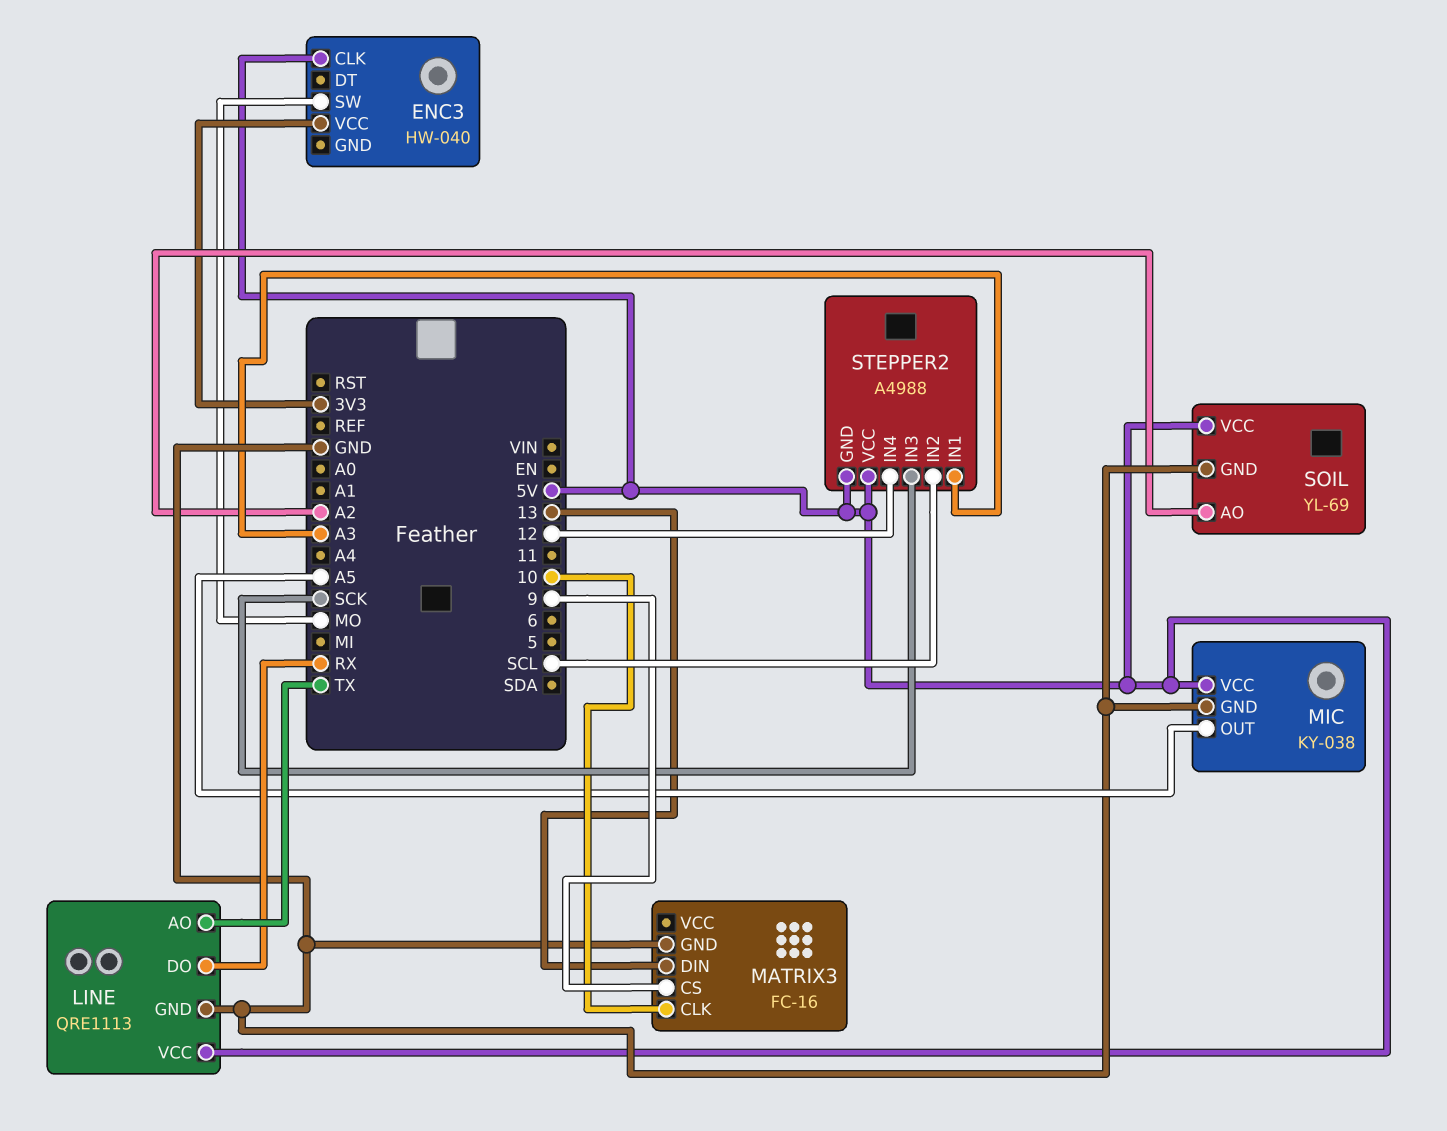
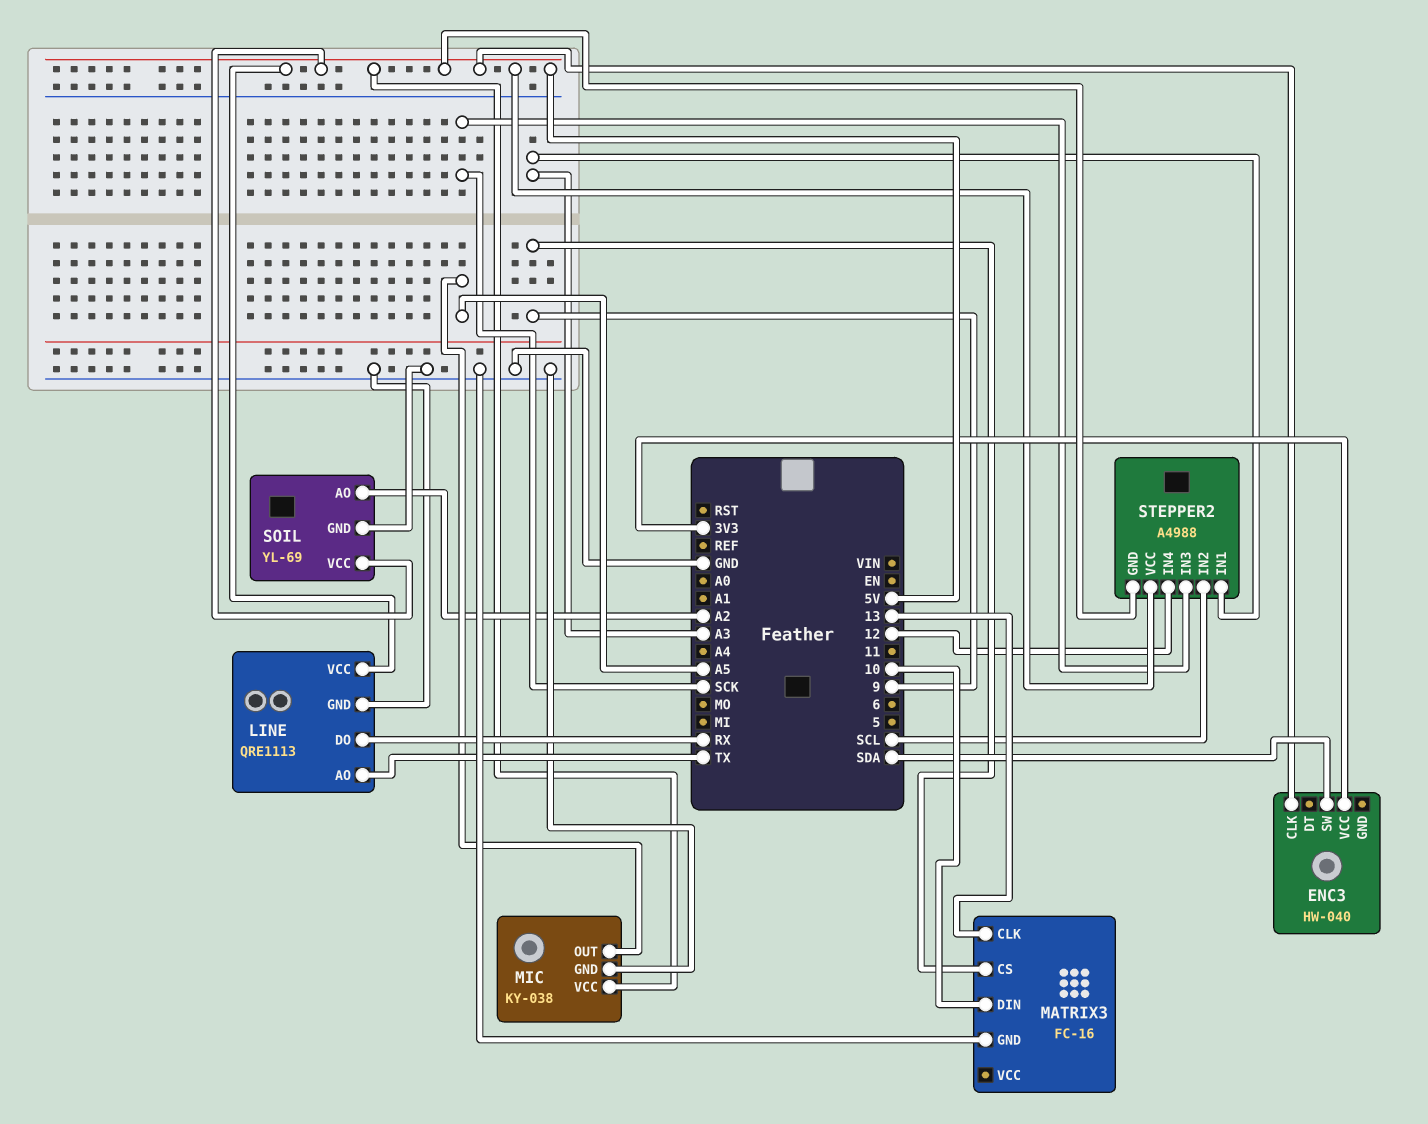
ENC3 pin SW: MO -> SDA
MATRIX3 pin CLK: 10 -> 13
MATRIX3 pin DIN: 13 -> 10

